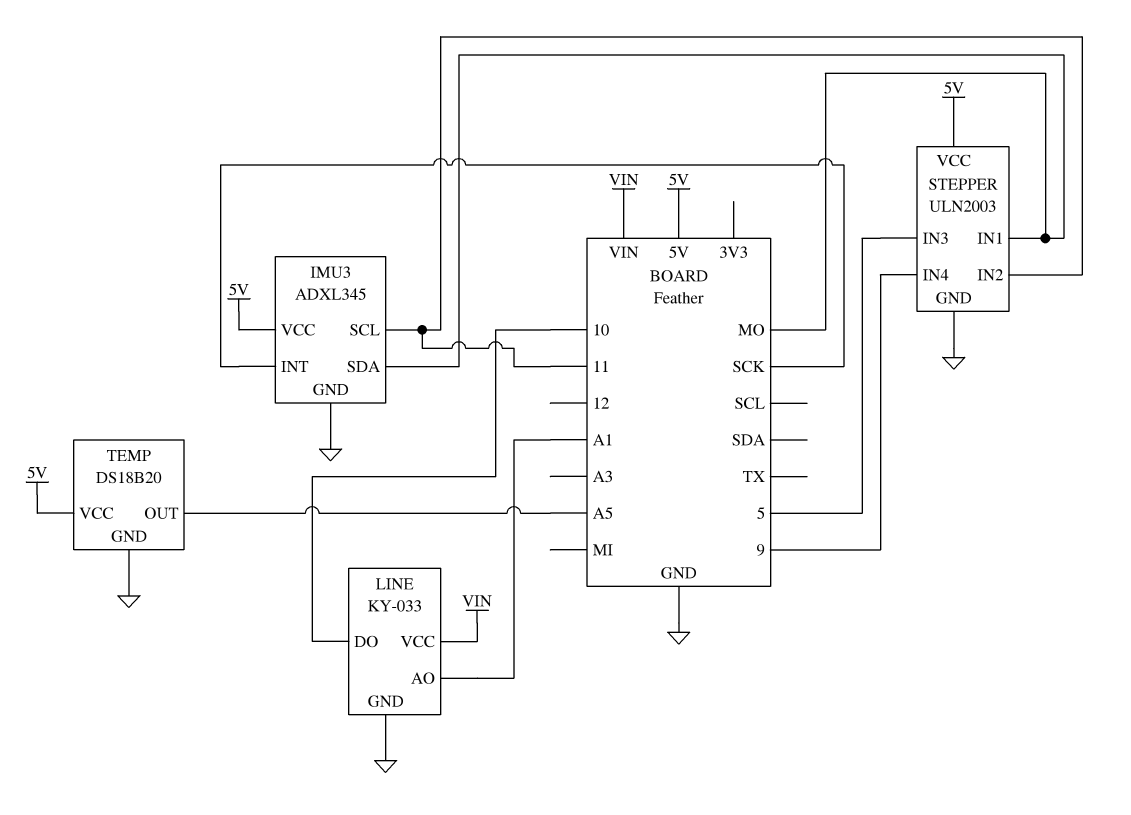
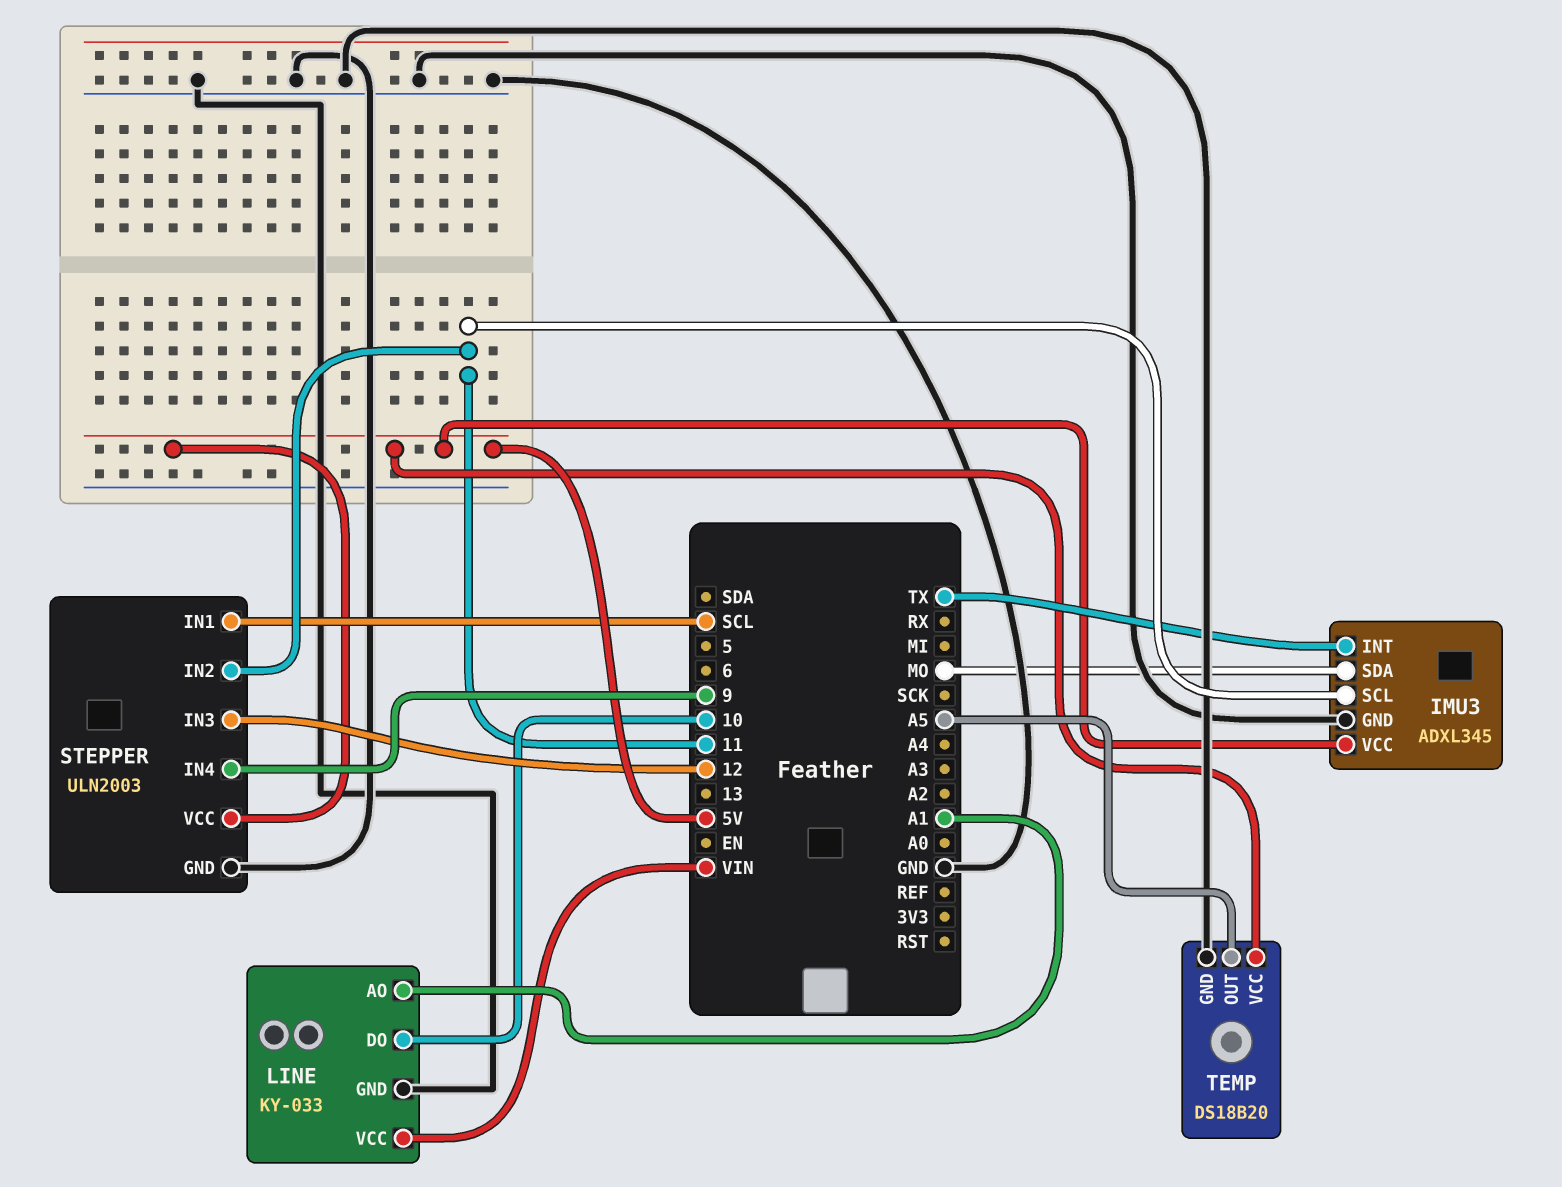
IMU3 pin INT: SCK -> TX
STEPPER pin IN1: MO -> SCL
STEPPER pin IN3: 5 -> 12

